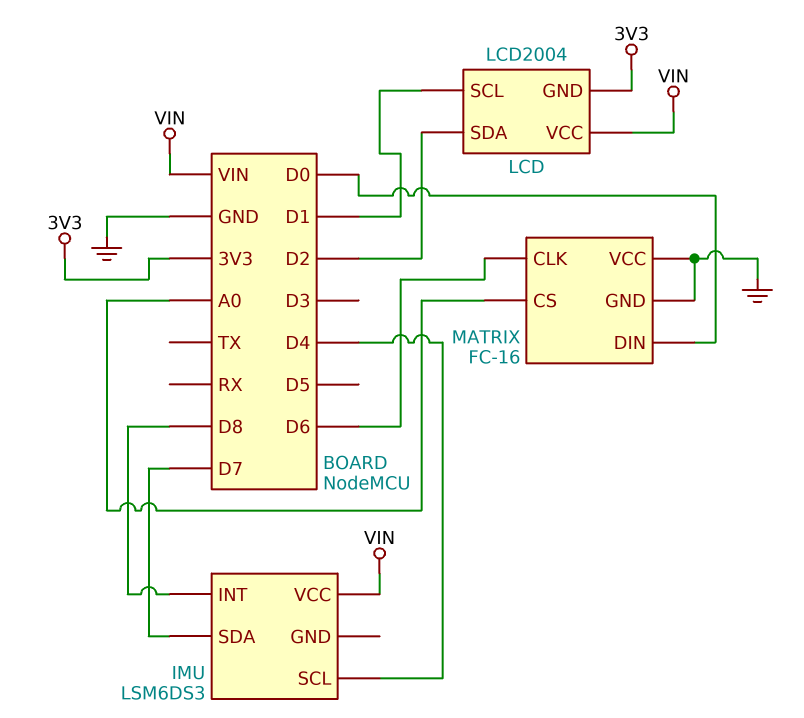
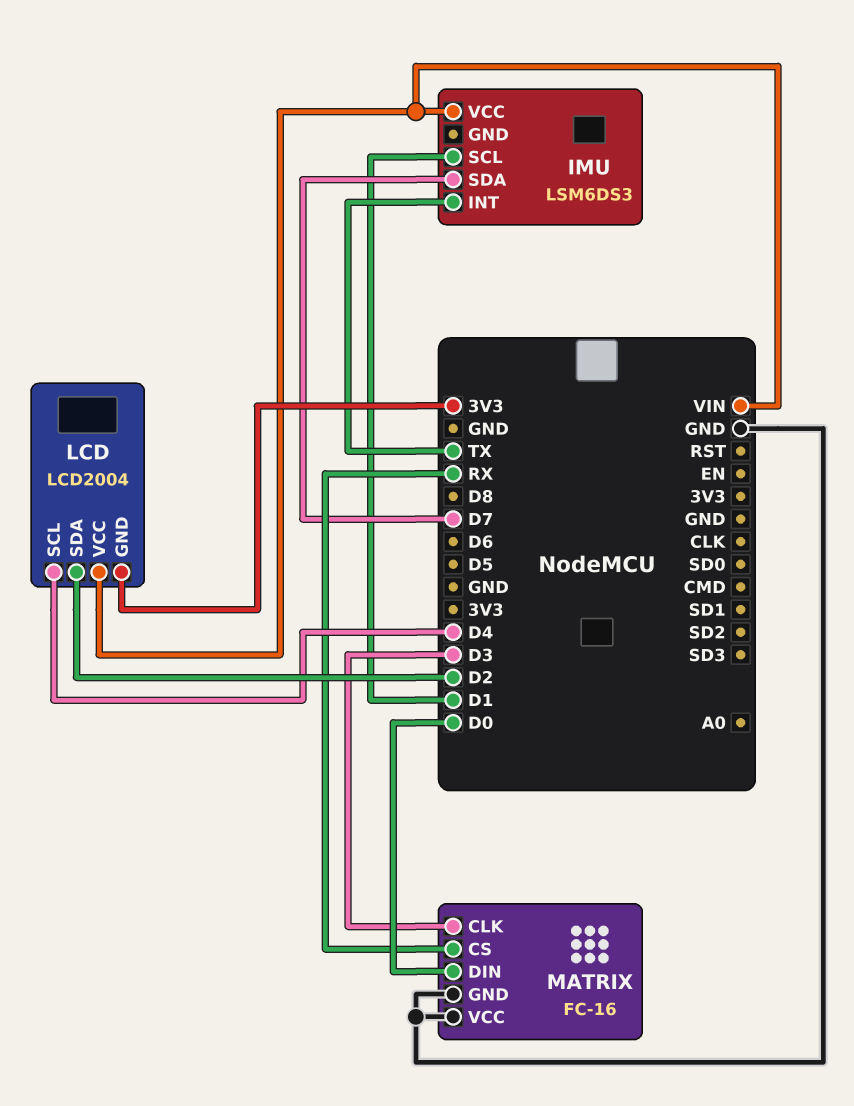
IMU pin INT: D8 -> TX
IMU pin SCL: D4 -> D1
LCD pin SCL: D1 -> D4
MATRIX pin CLK: D6 -> D3
MATRIX pin CS: A0 -> RX

